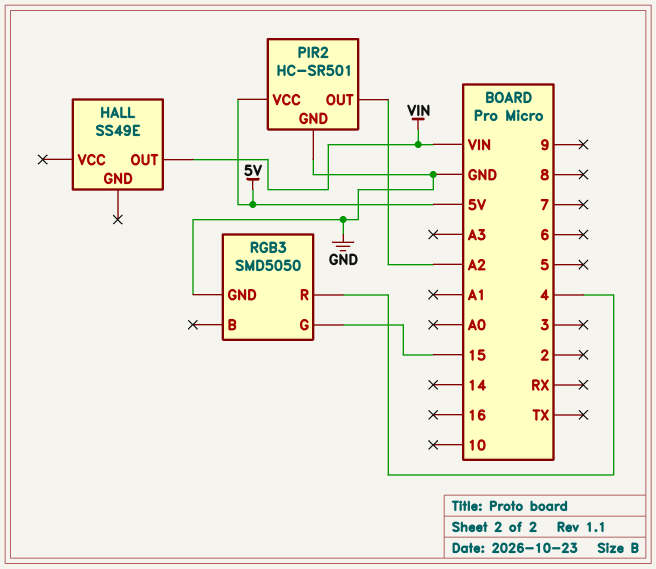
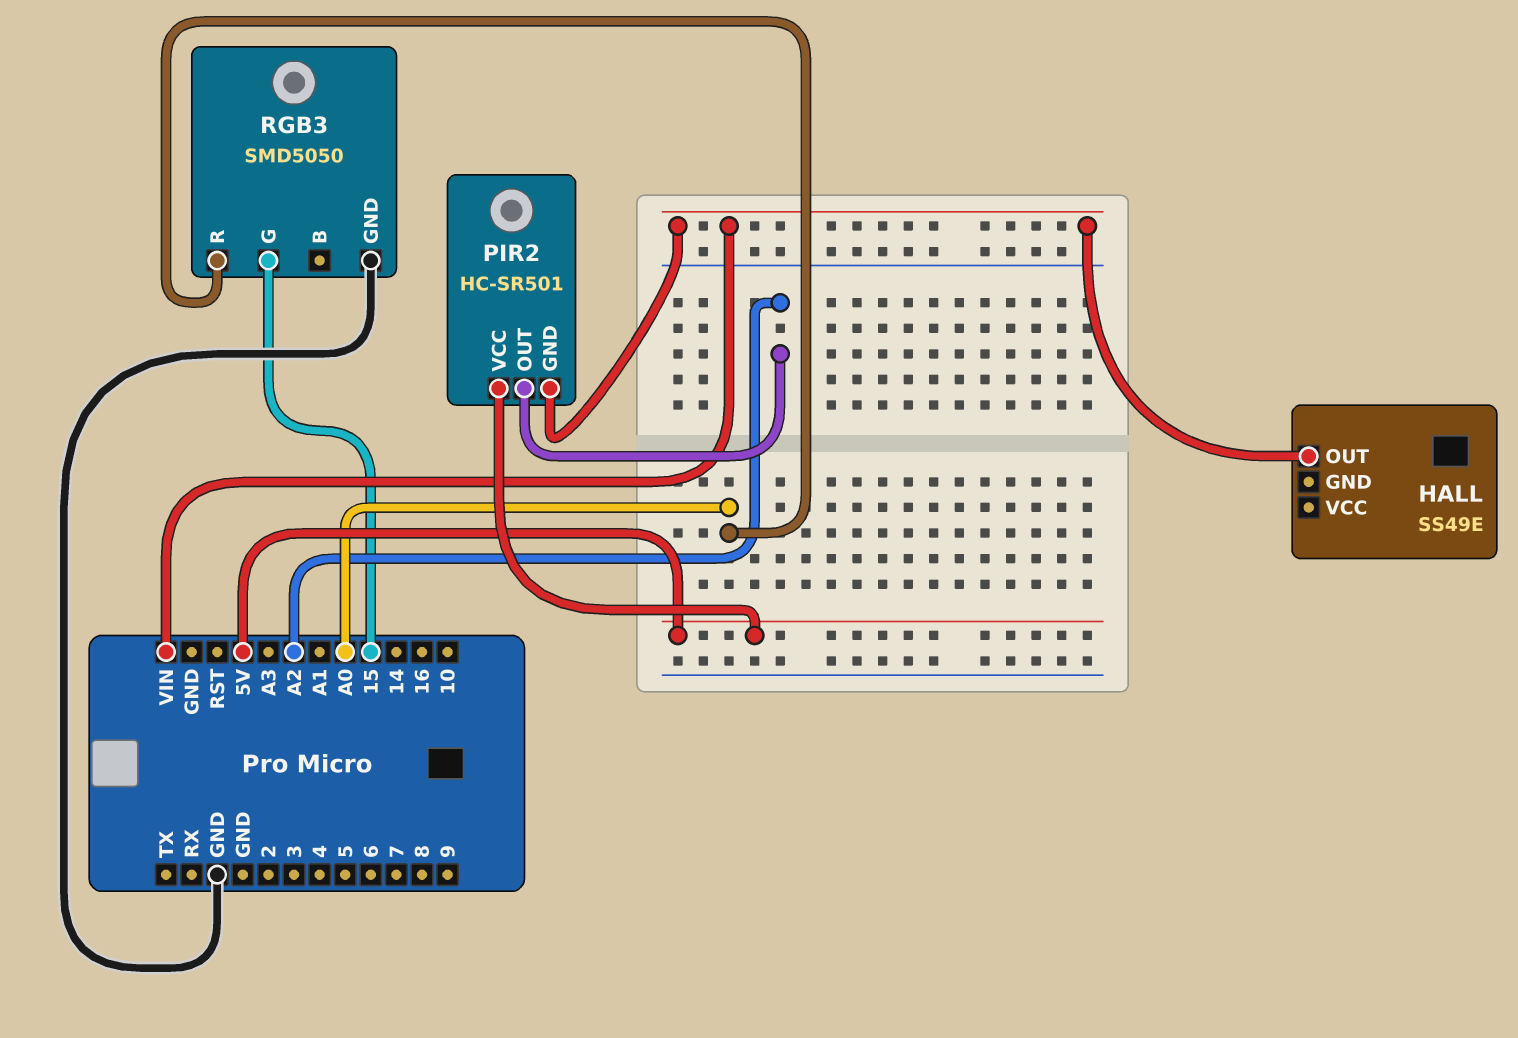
PIR2 pin GND: GND -> VIN
RGB3 pin R: 4 -> A0

